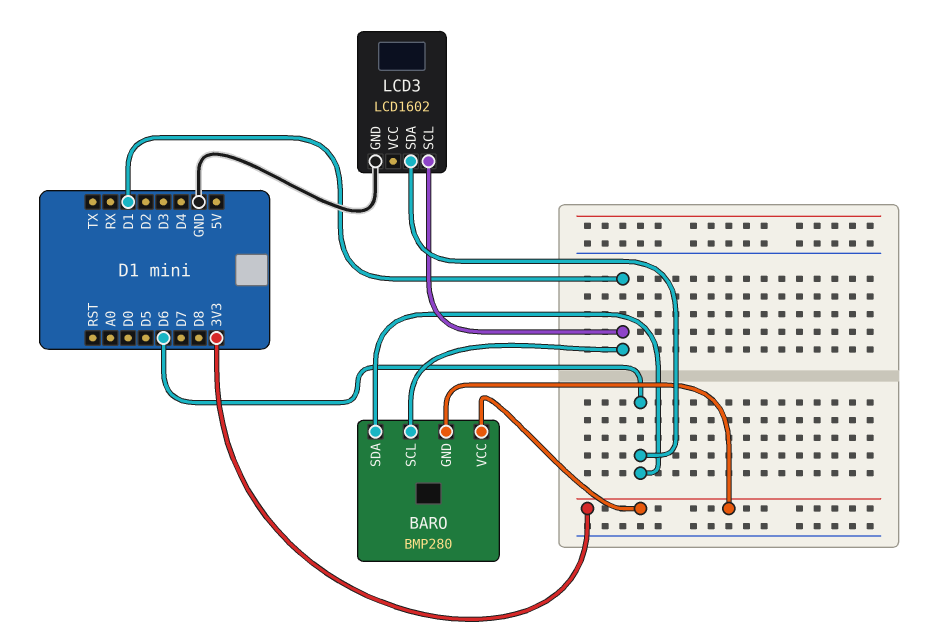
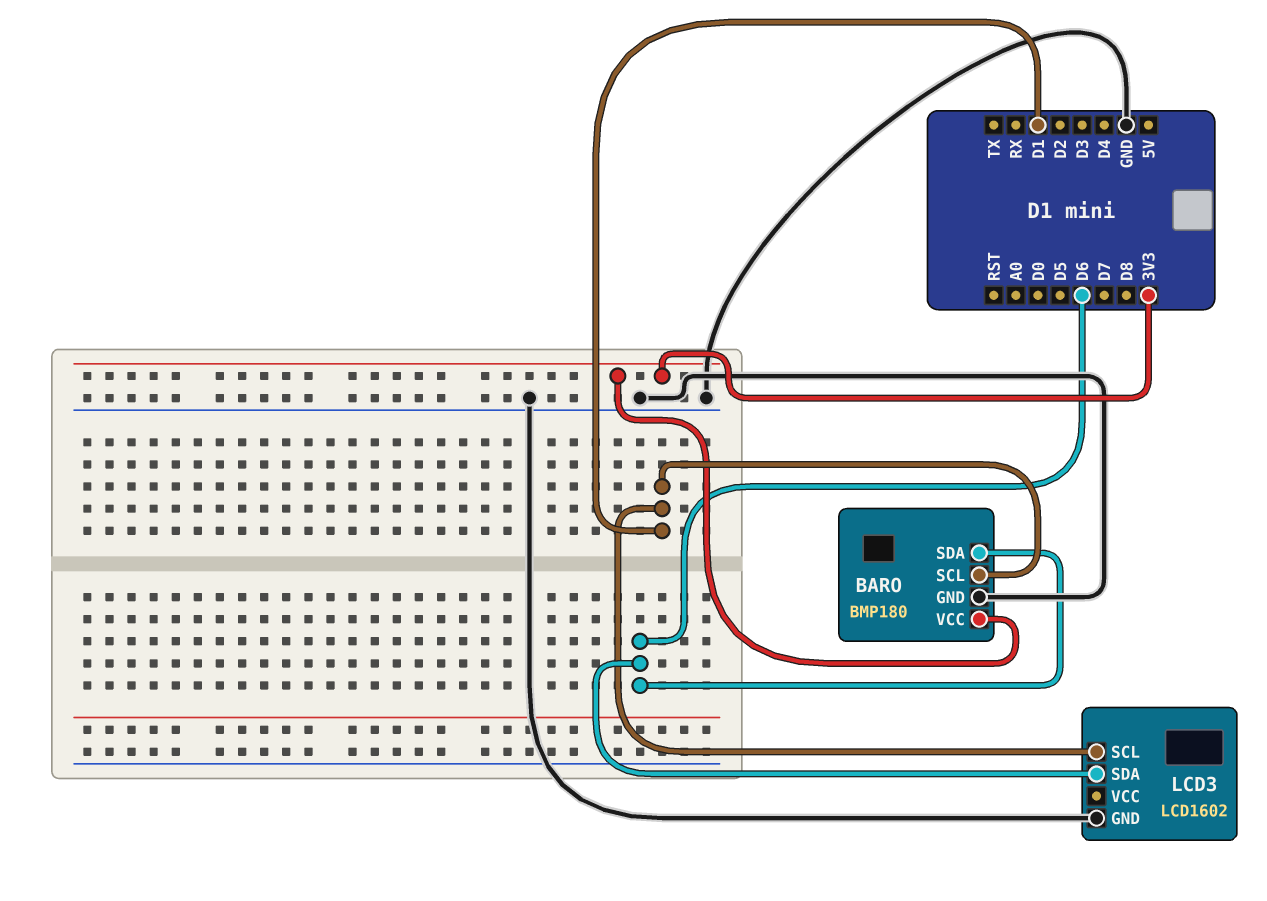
BARO: BMP280 -> BMP180
BARO pin GND: 3V3 -> GND

